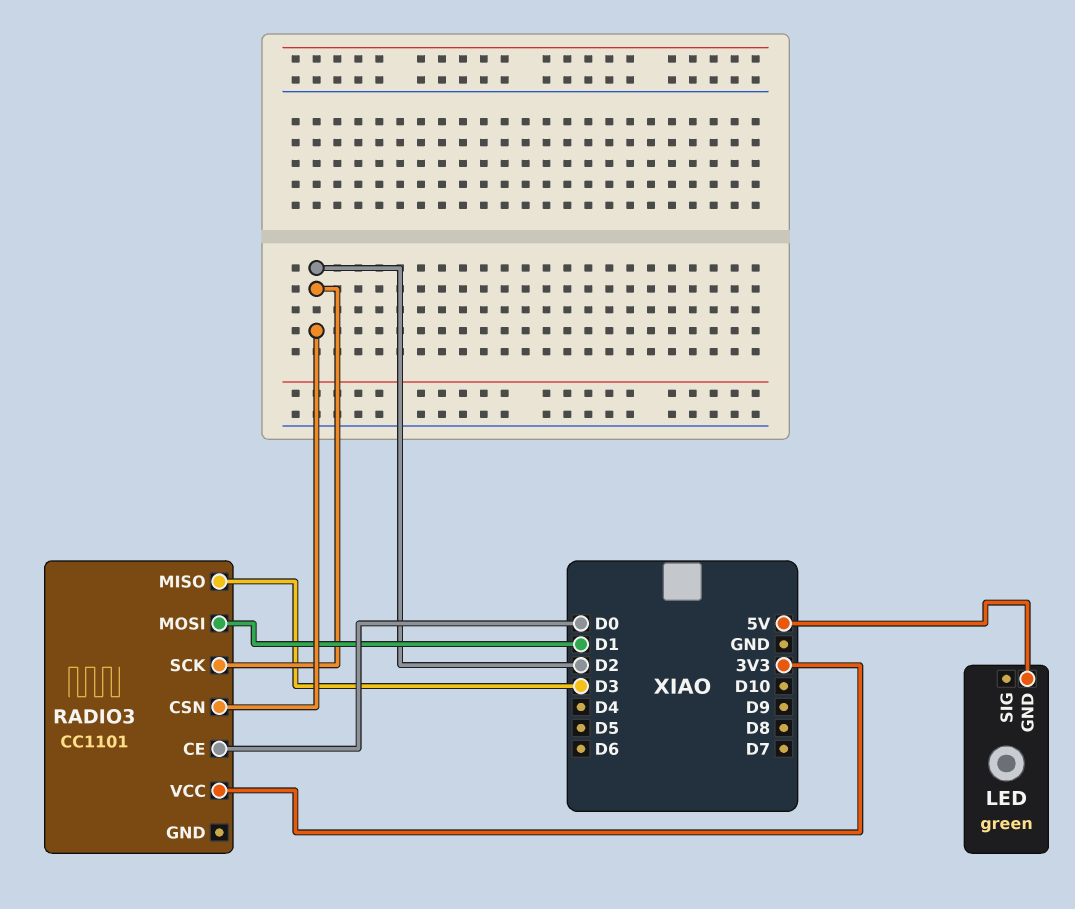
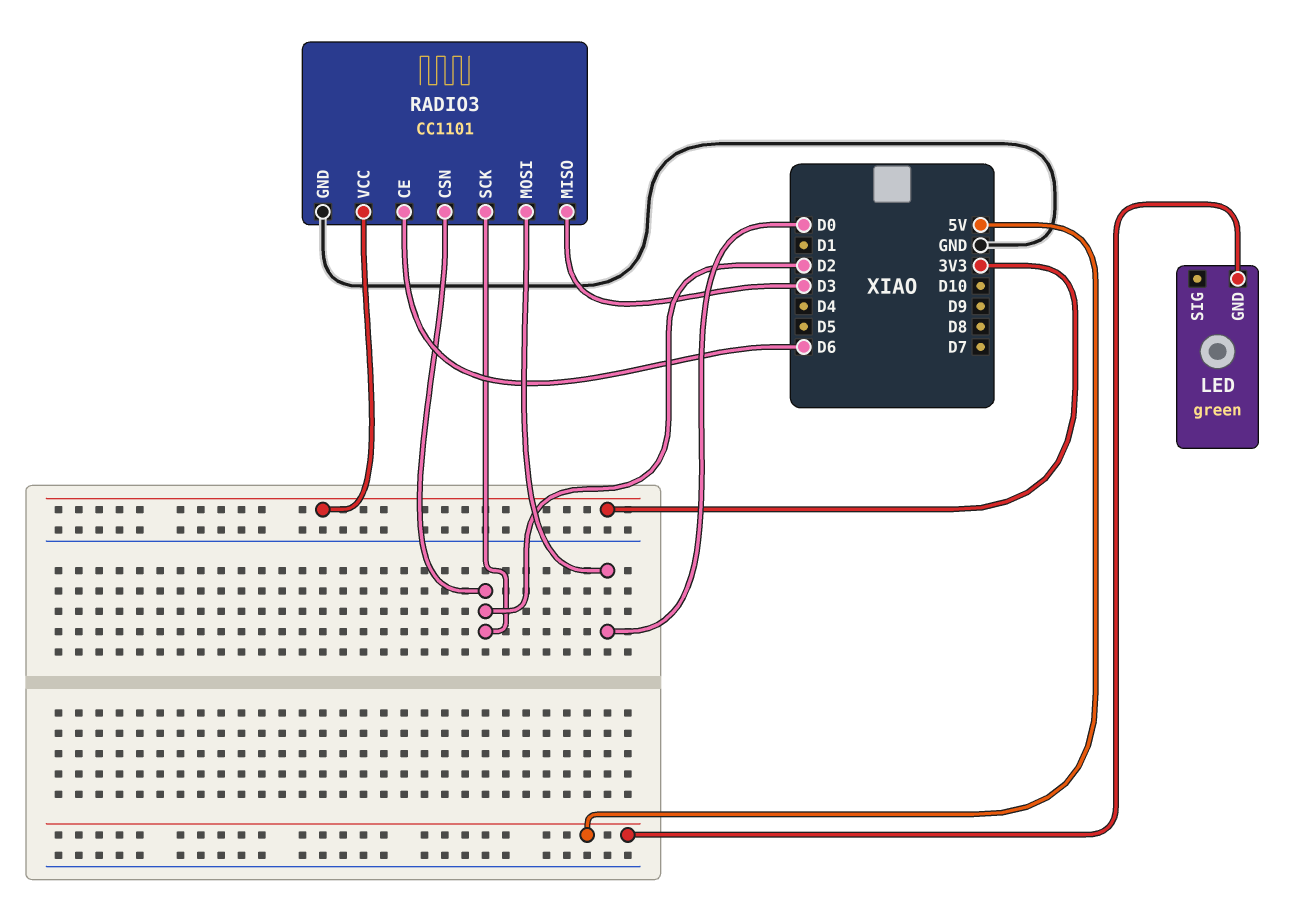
RADIO3 pin CE: D0 -> D6
RADIO3 pin GND: none -> GND
RADIO3 pin MOSI: D1 -> D0

